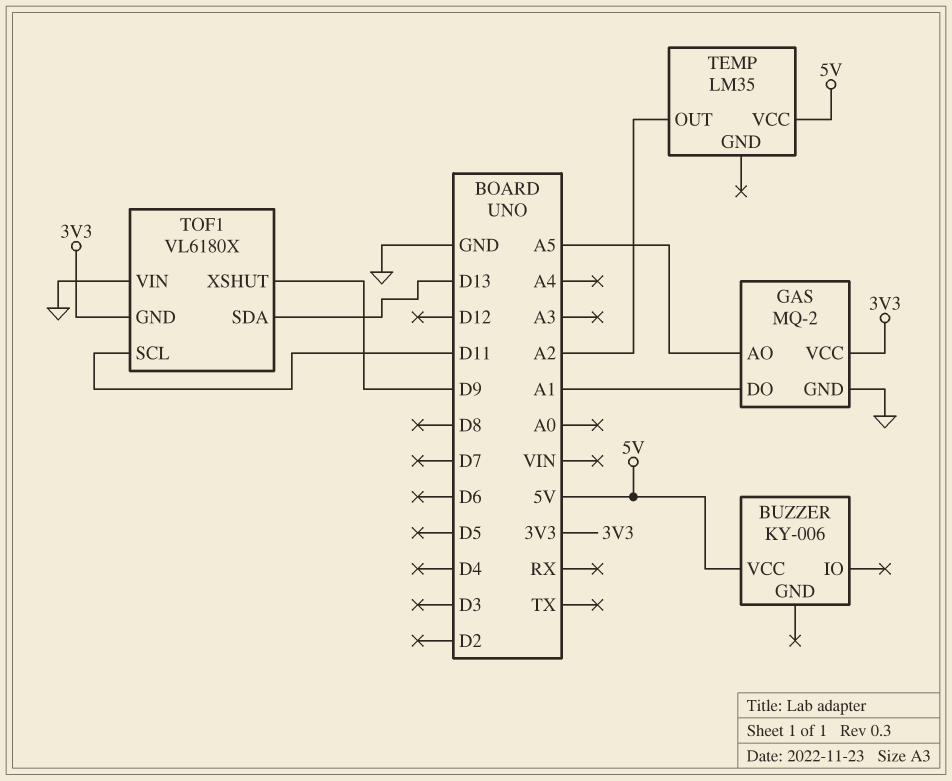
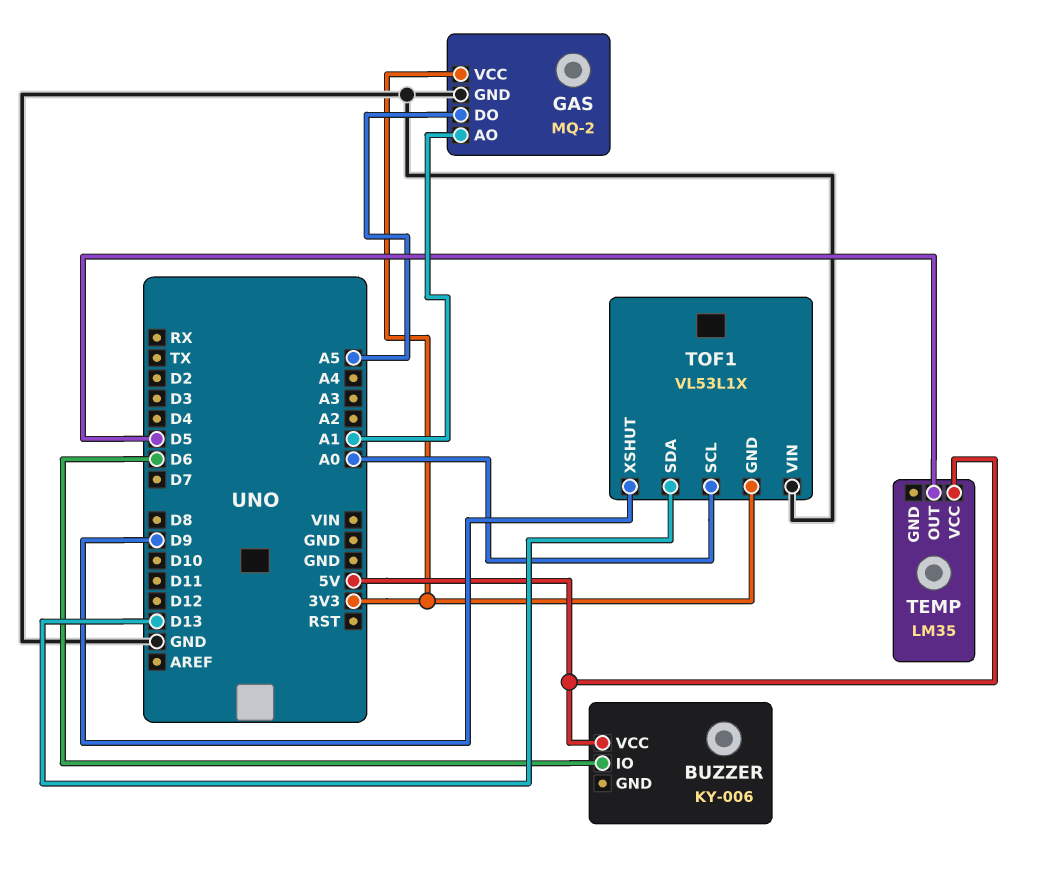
BUZZER pin IO: none -> D6
GAS pin AO: A5 -> A1
GAS pin DO: A1 -> A5
TEMP pin OUT: A2 -> D5
TOF1: VL6180X -> VL53L1X
TOF1 pin SCL: D11 -> A0

